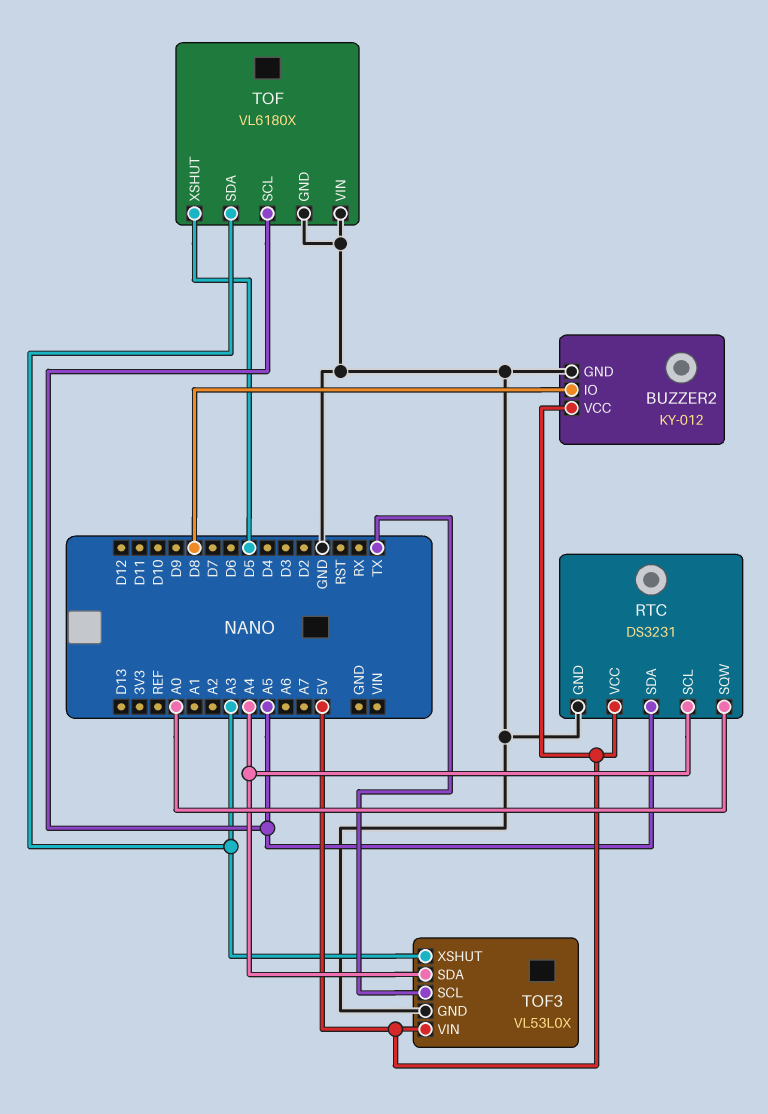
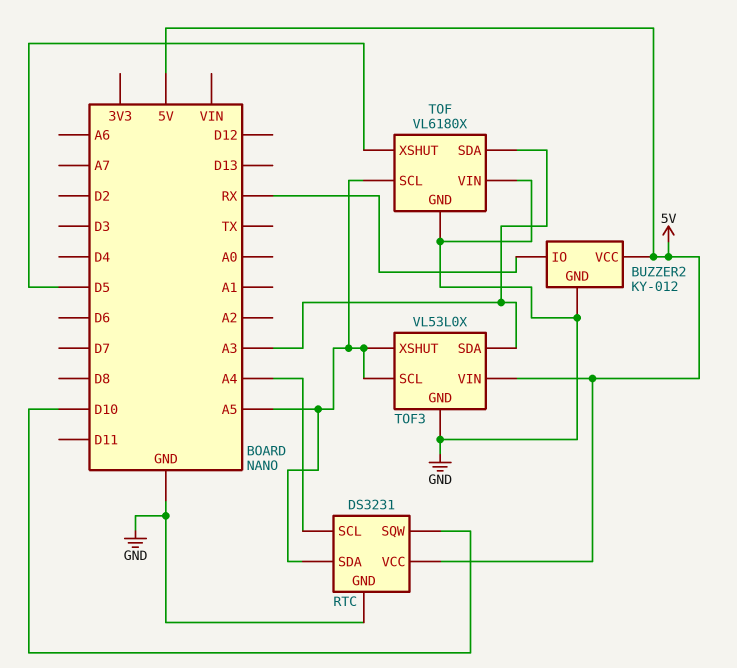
BUZZER2 pin IO: D8 -> RX
RTC pin SQW: A0 -> D10
TOF3 pin SCL: TX -> A5
TOF3 pin SDA: A4 -> A3
TOF3 pin XSHUT: A3 -> A5

